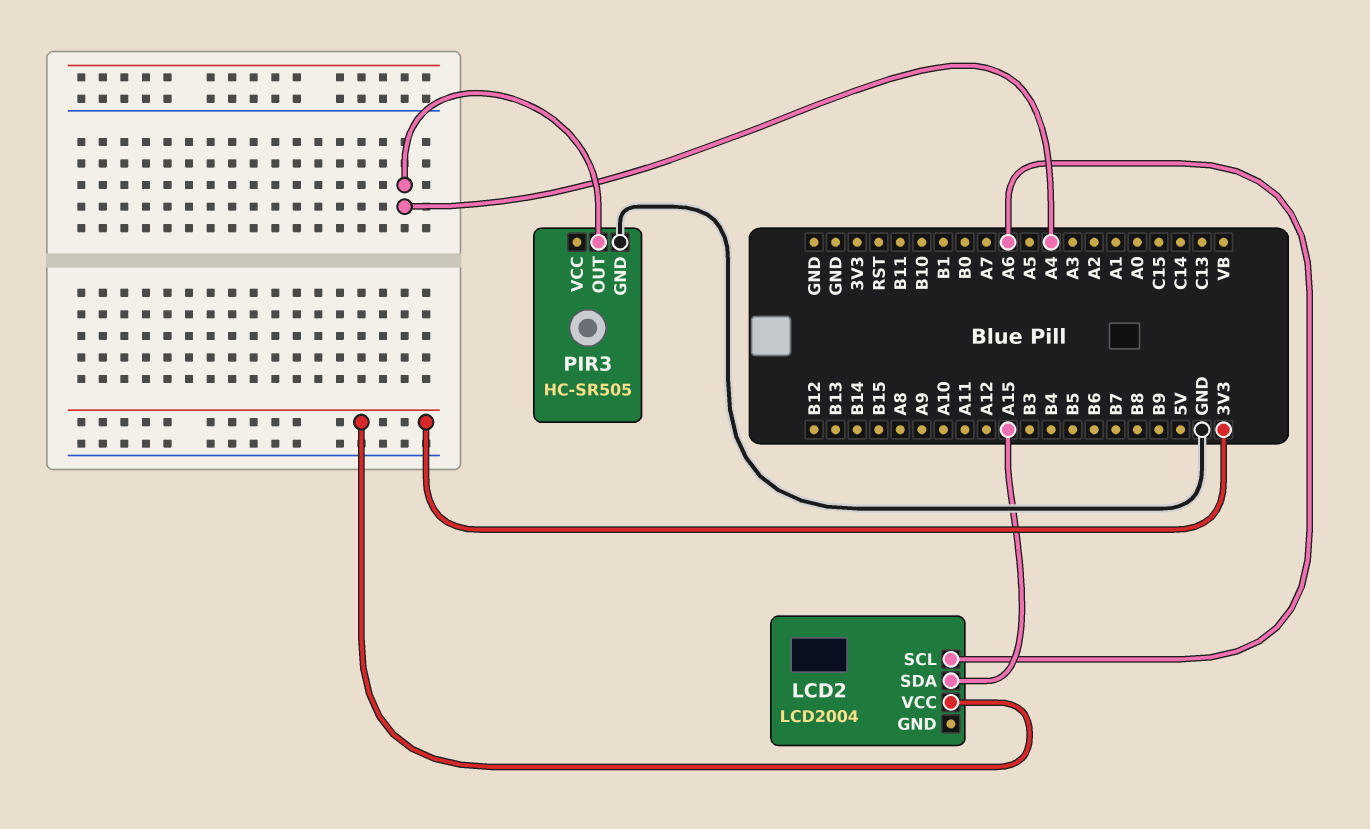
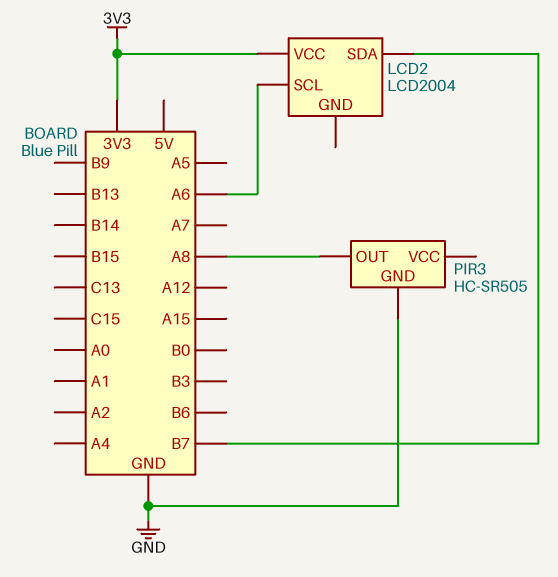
LCD2 pin SDA: A15 -> B7
PIR3 pin OUT: A4 -> A8

